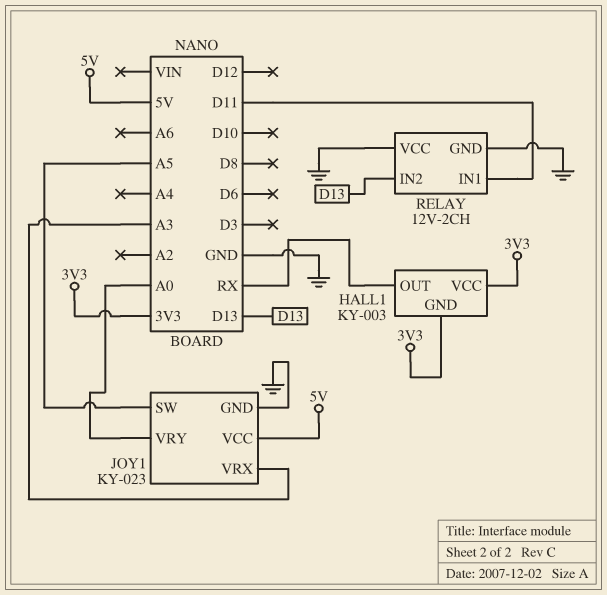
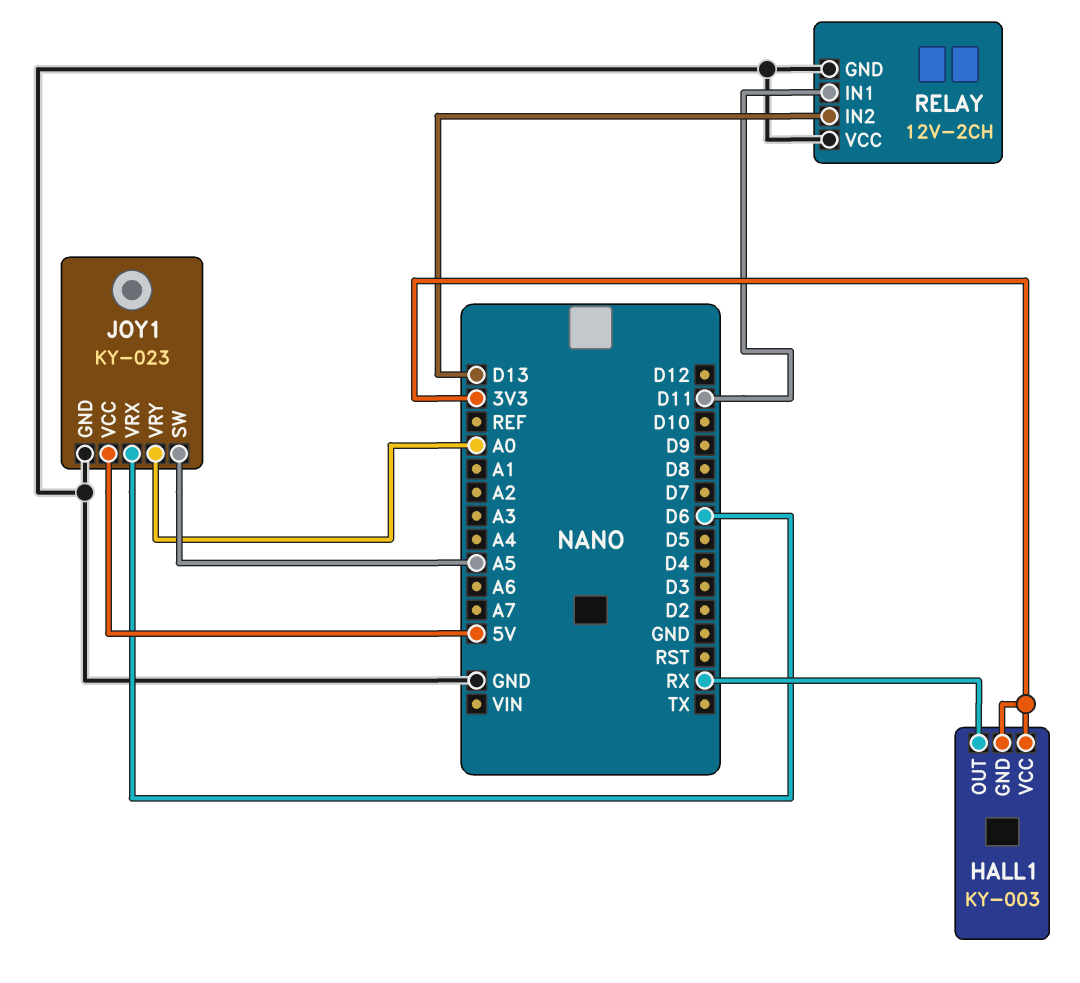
JOY1 pin VRX: A3 -> D6

